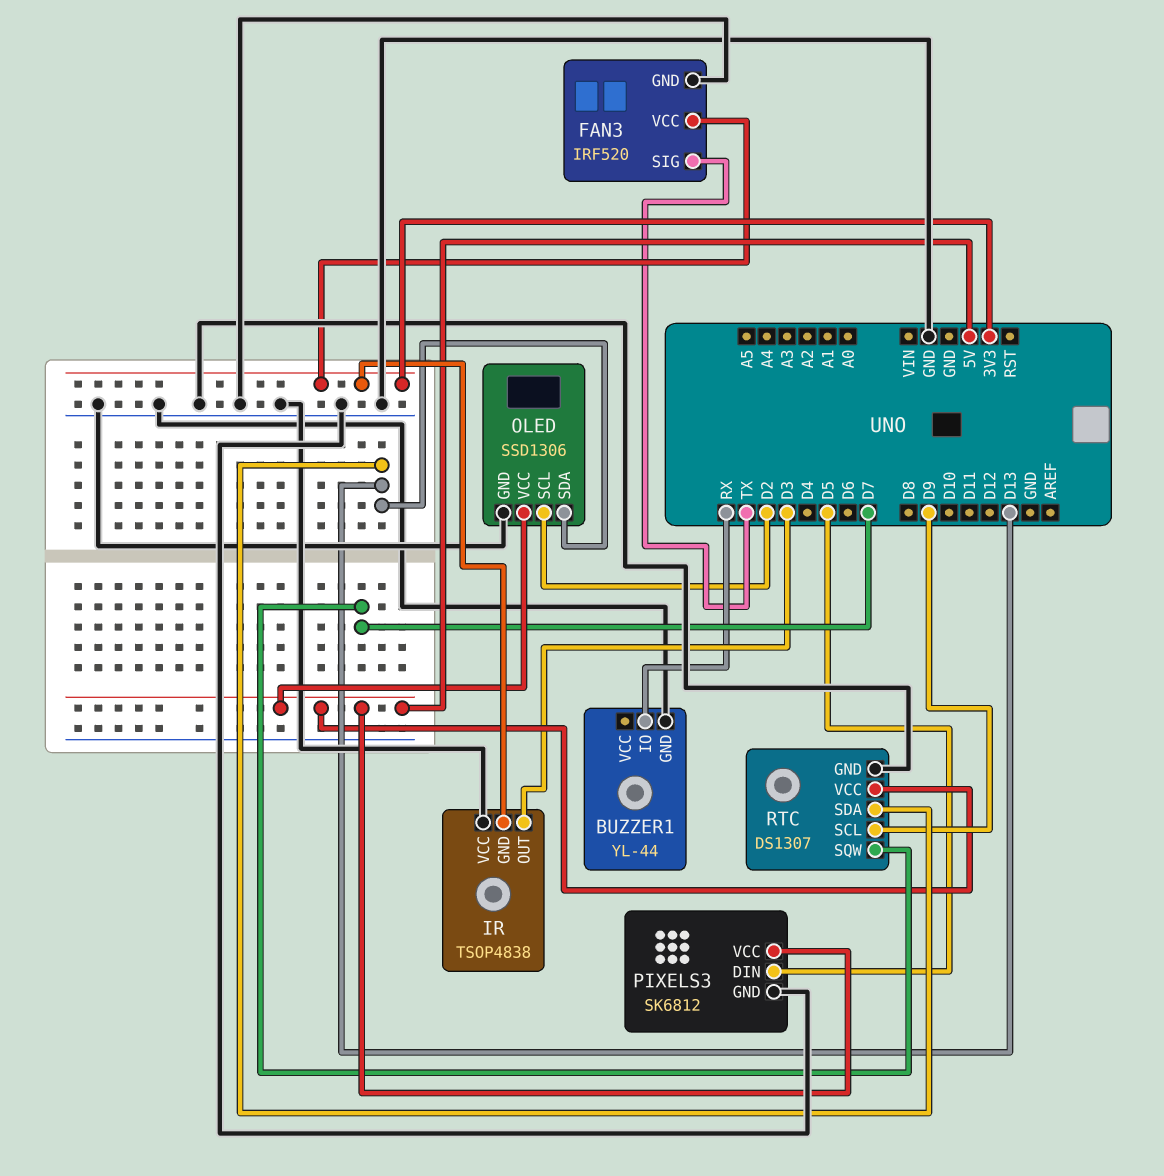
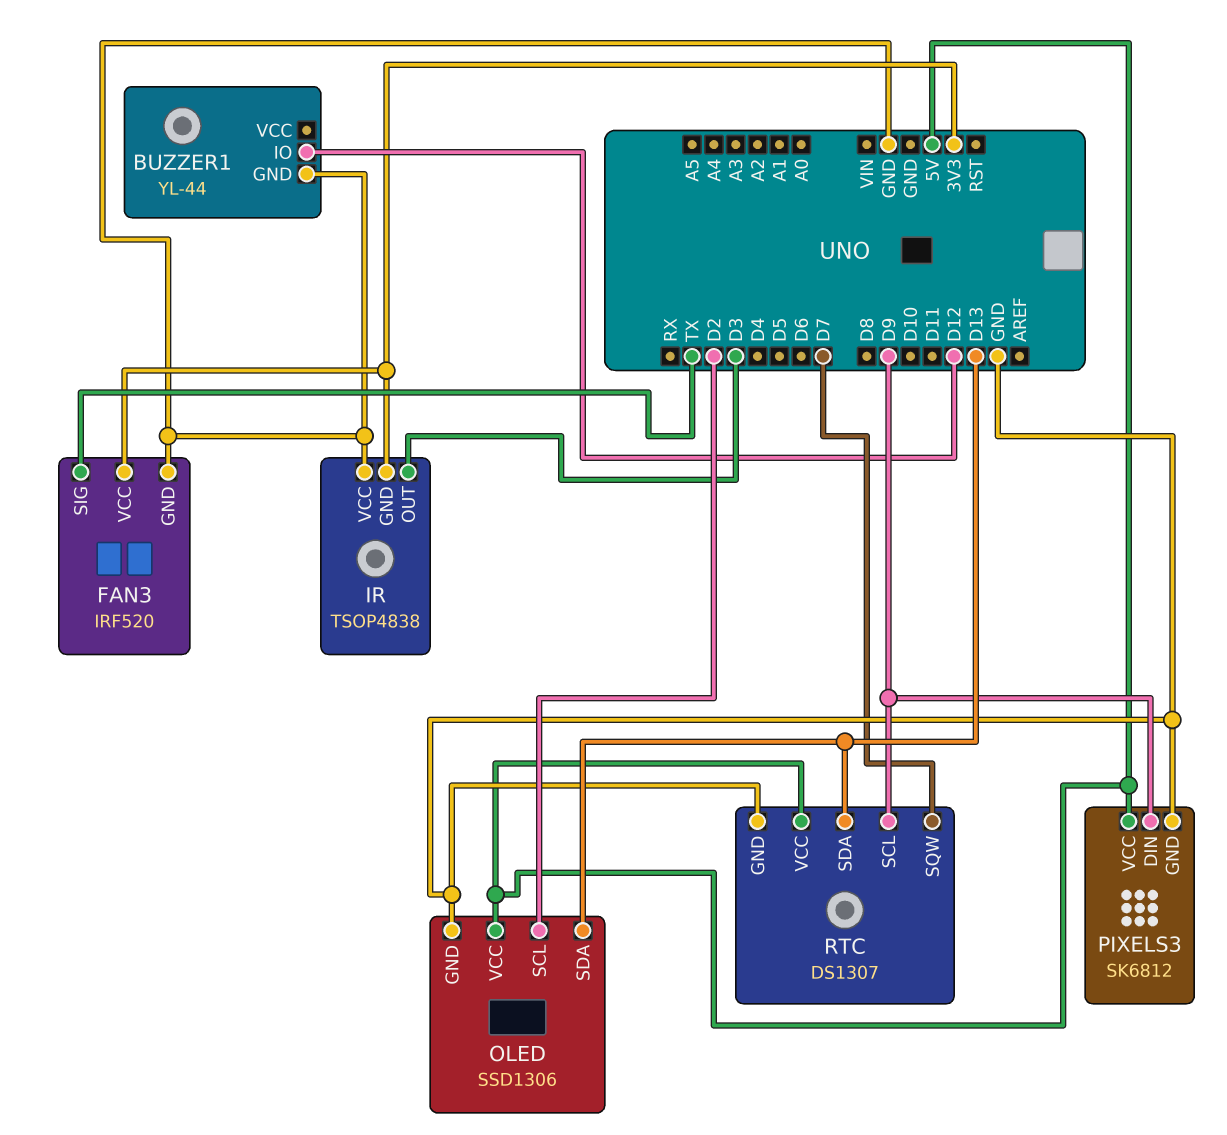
BUZZER1 pin IO: RX -> D12
PIXELS3 pin DIN: D5 -> D9

